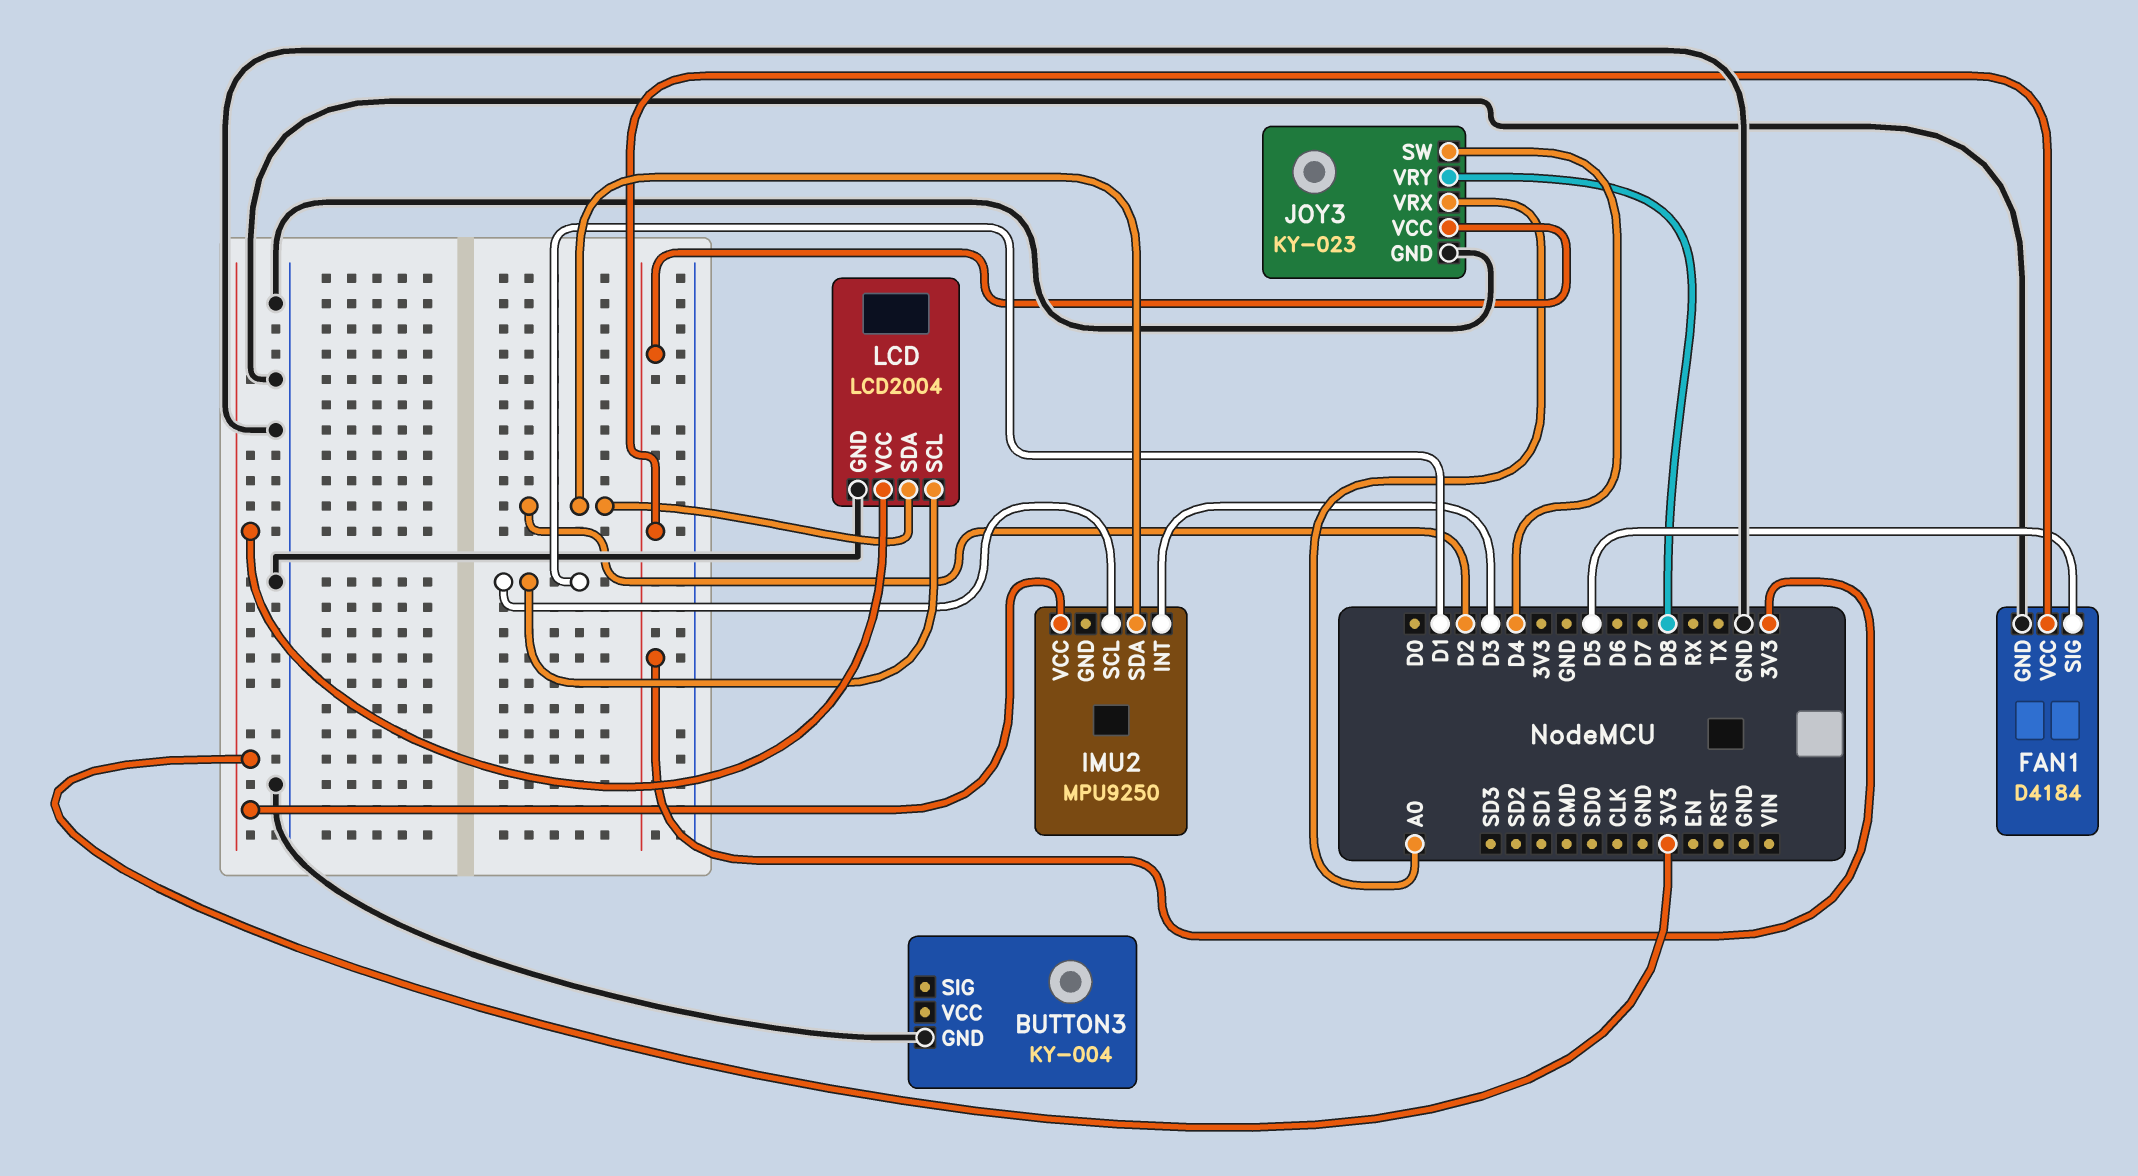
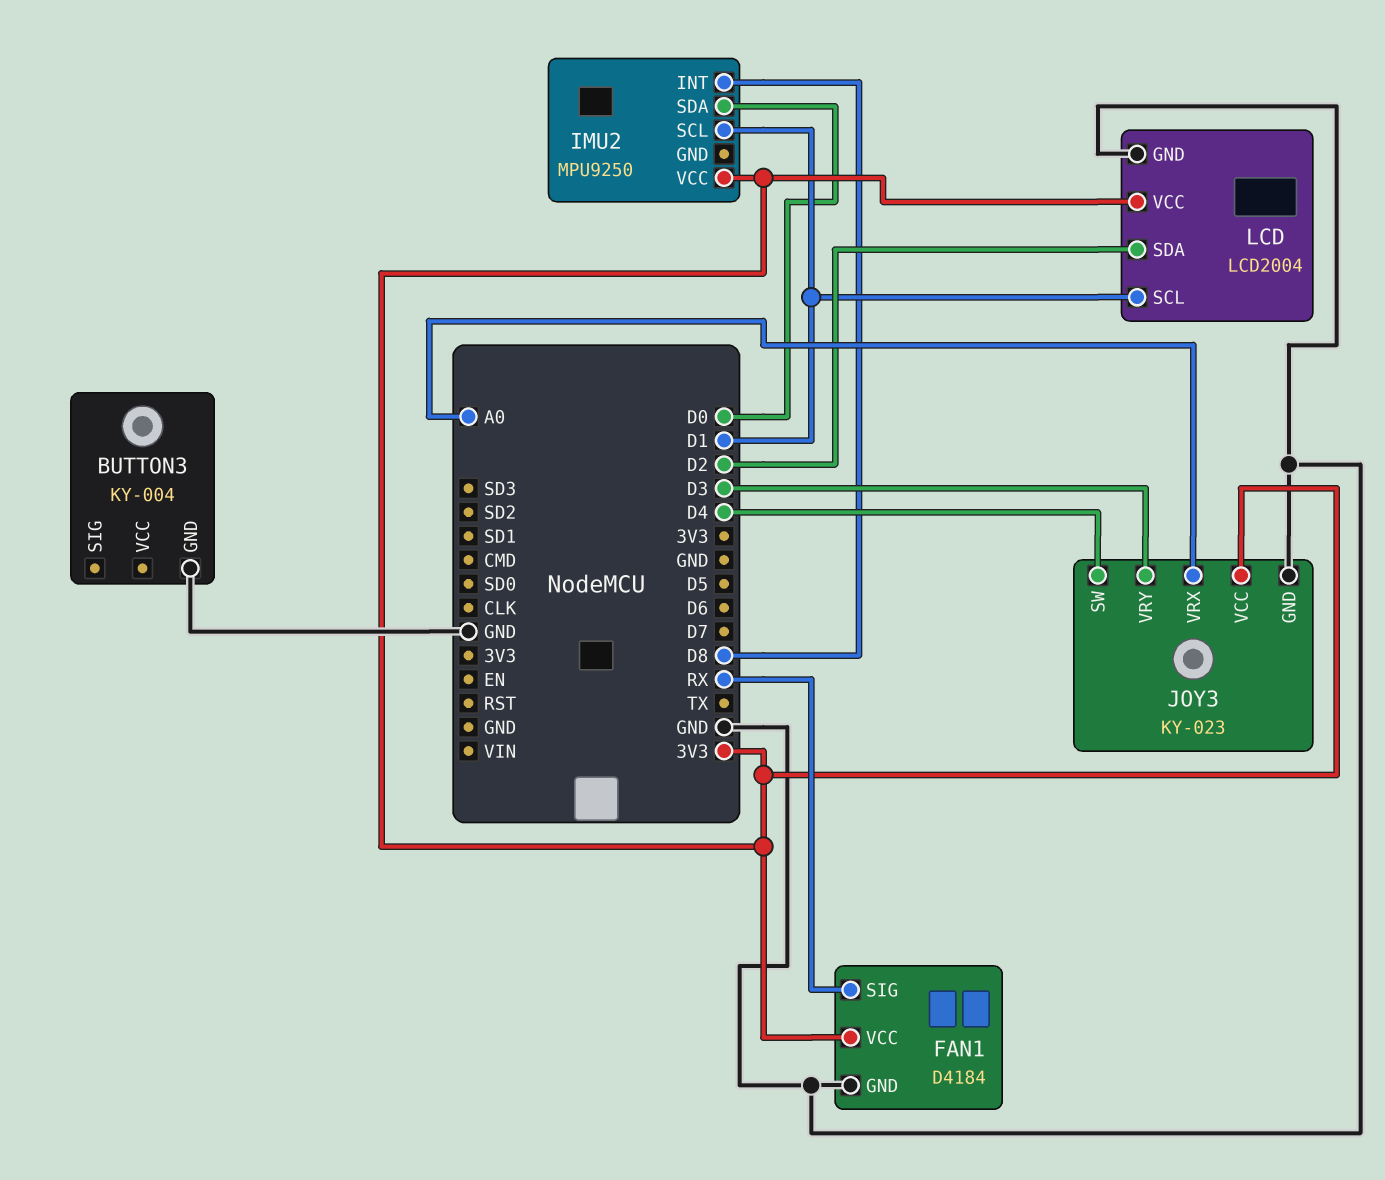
FAN1 pin SIG: D5 -> RX
IMU2 pin INT: D3 -> D8
IMU2 pin SDA: D2 -> D0
JOY3 pin VRY: D8 -> D3

